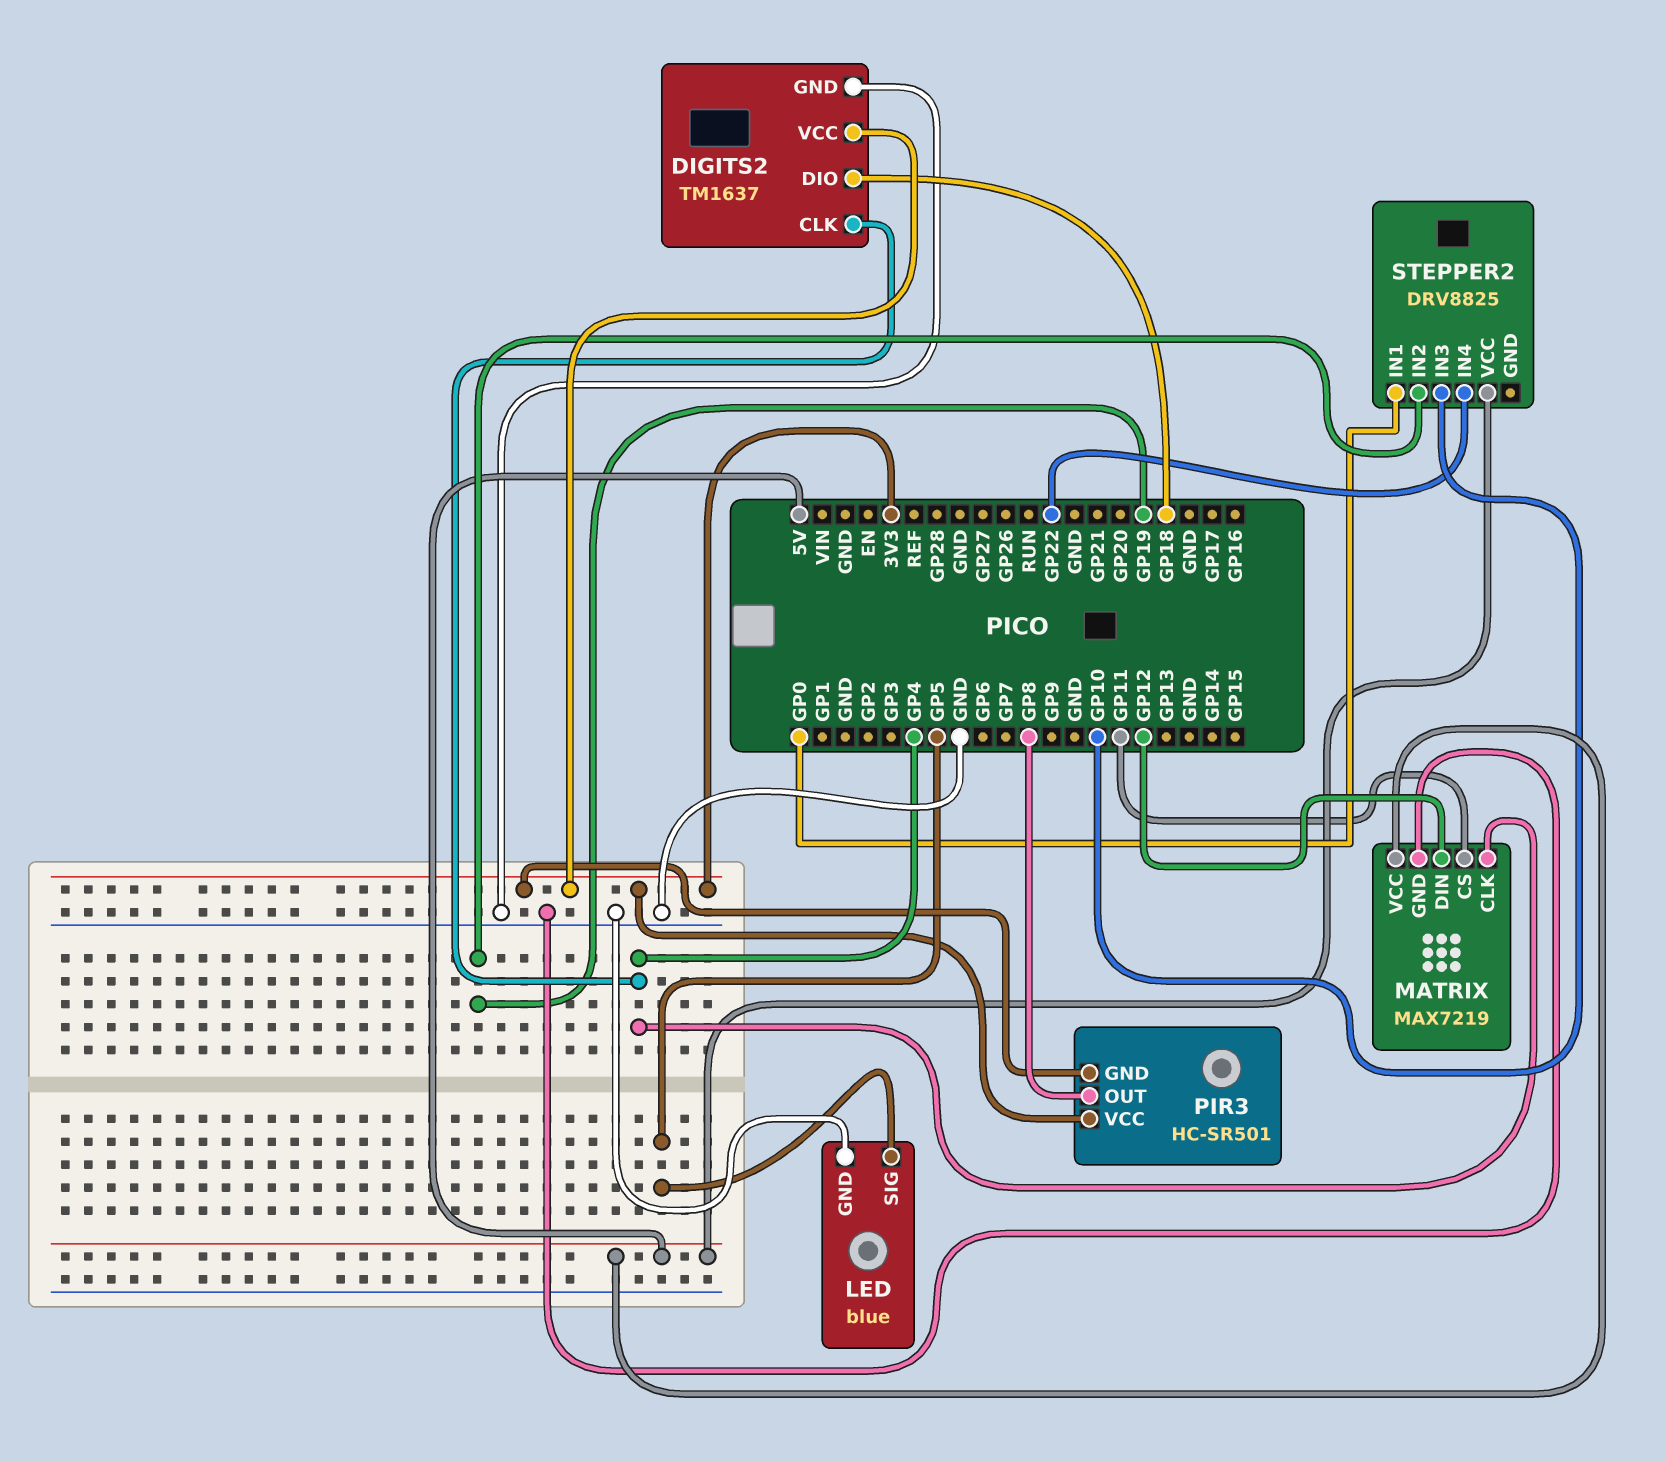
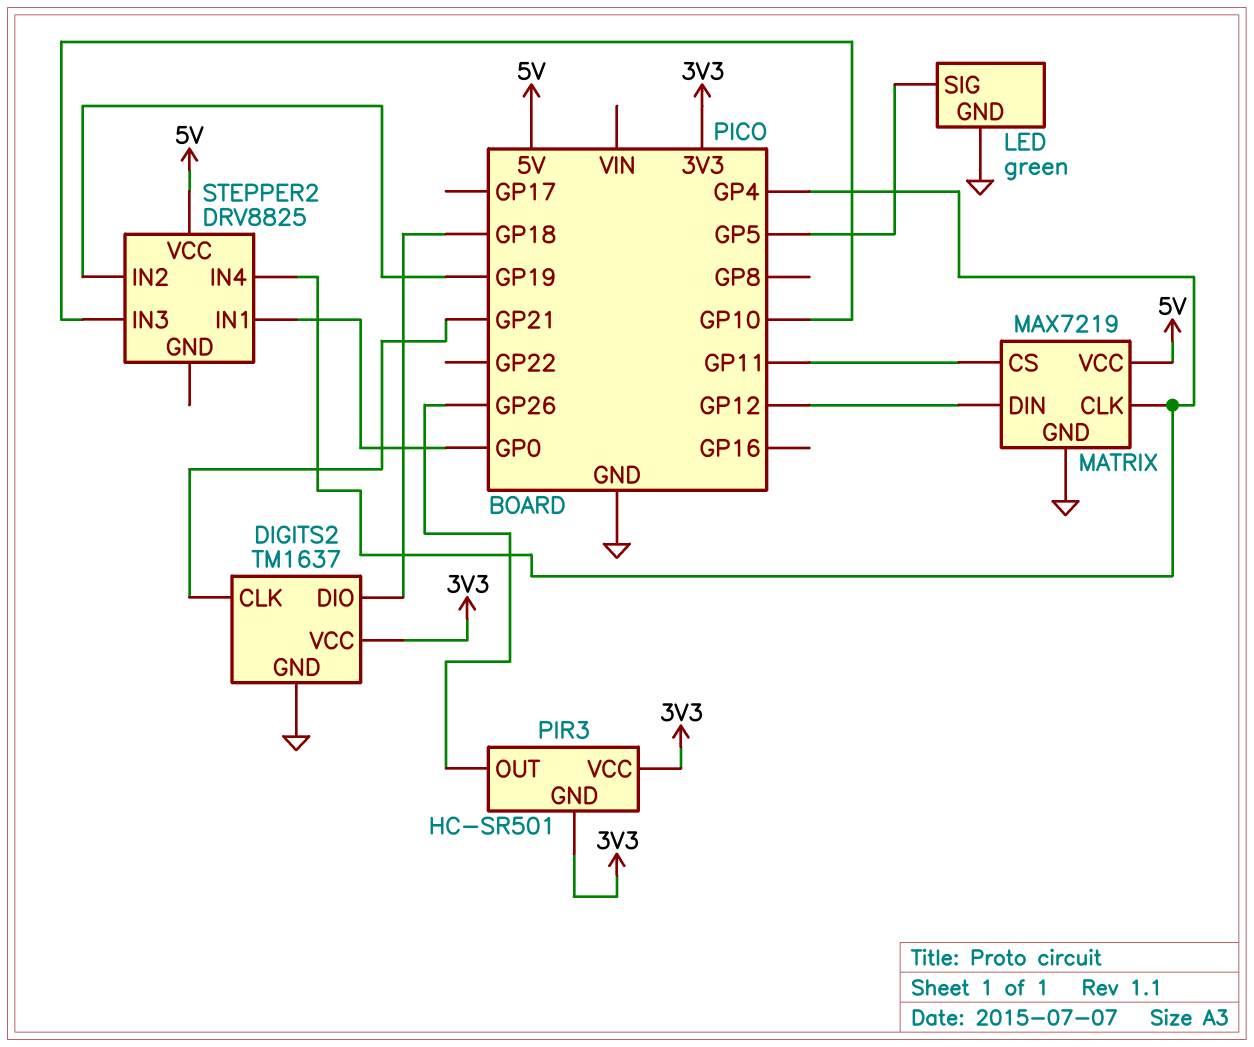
DIGITS2 pin CLK: GP4 -> GP21
LED: blue -> green
PIR3 pin OUT: GP8 -> GP26
STEPPER2 pin IN4: GP22 -> GP4

